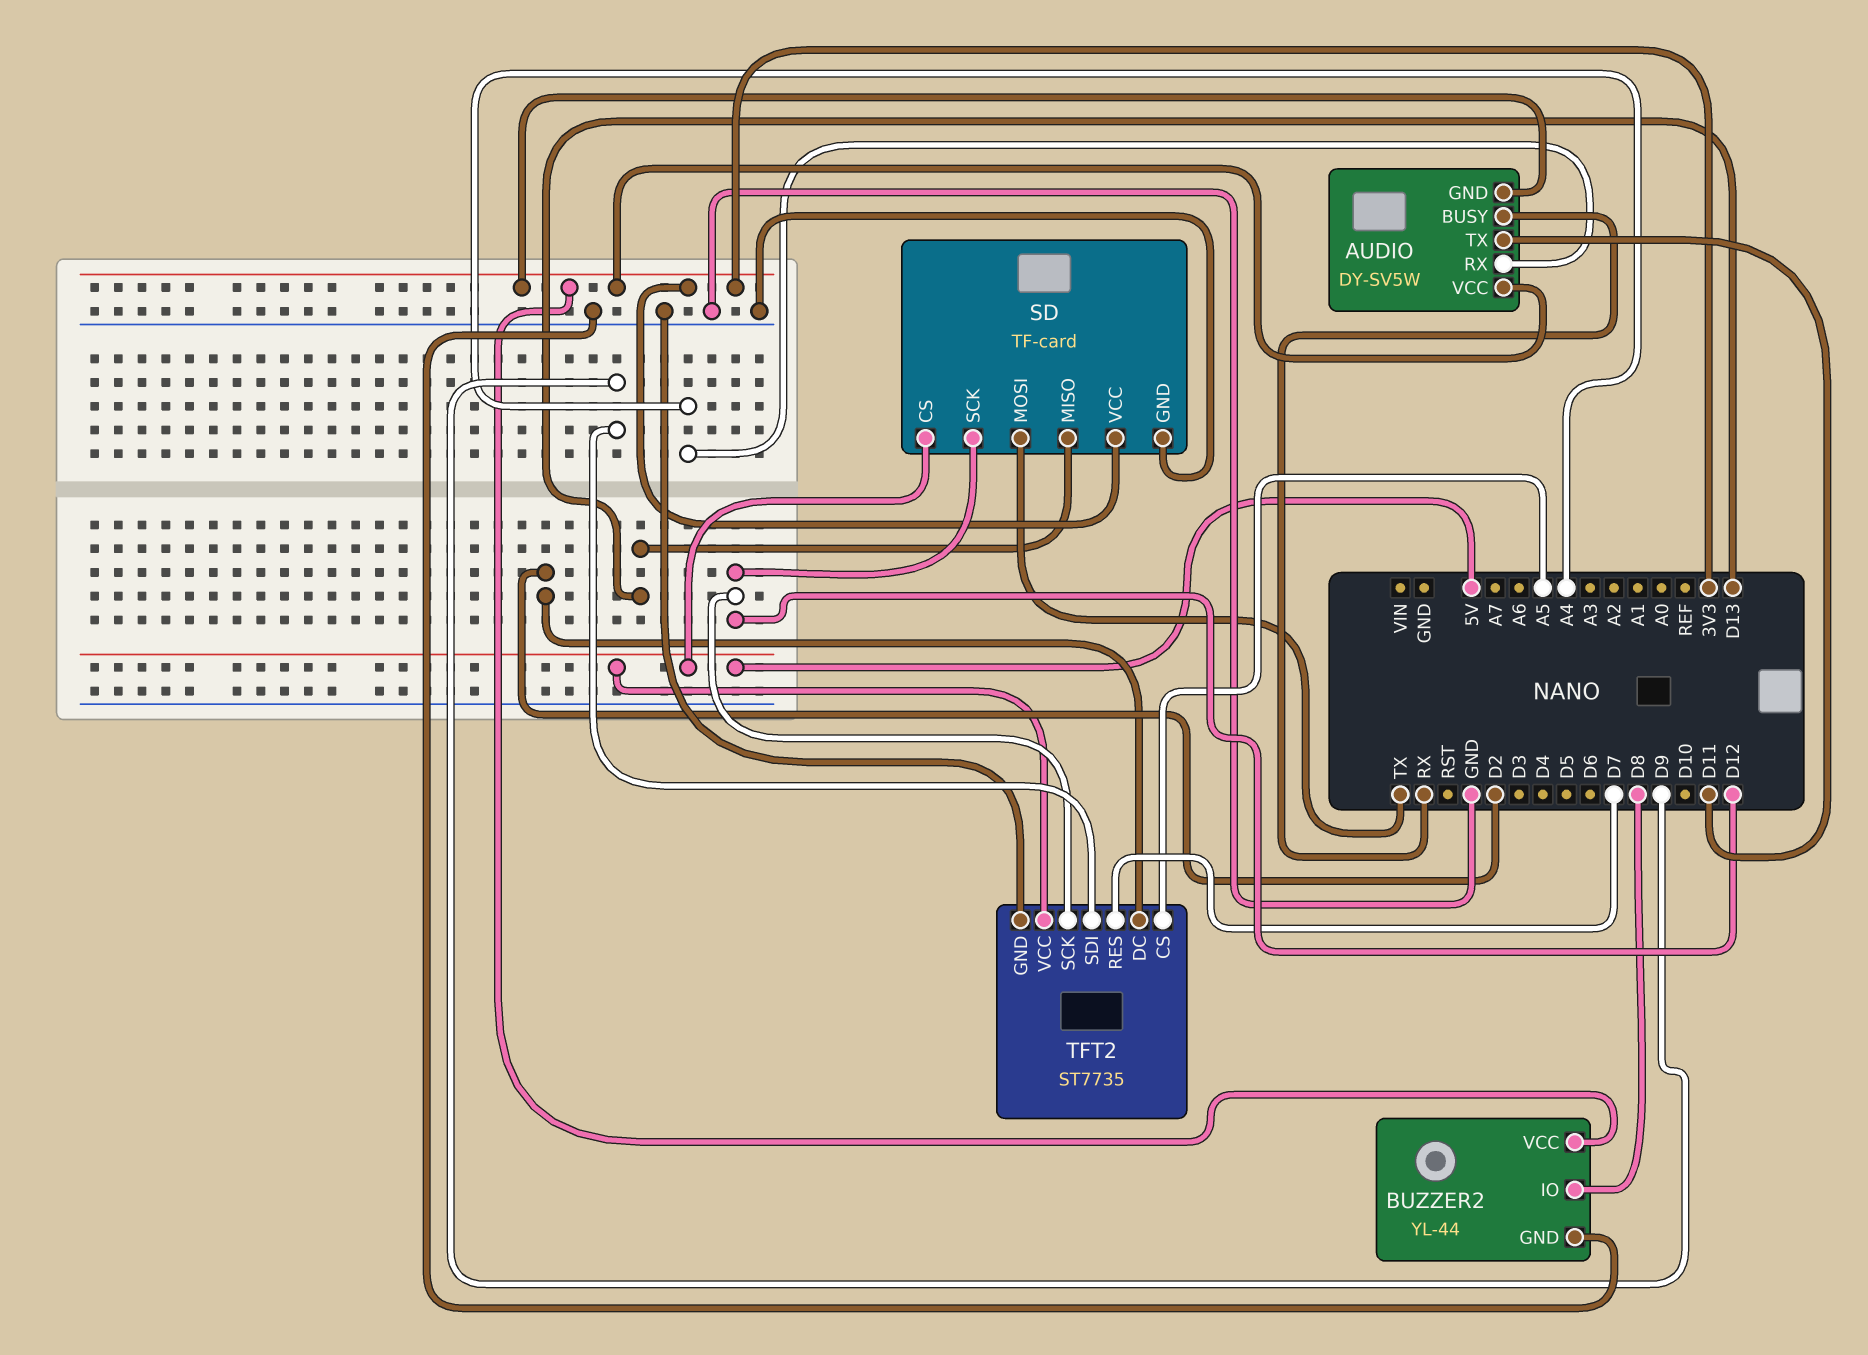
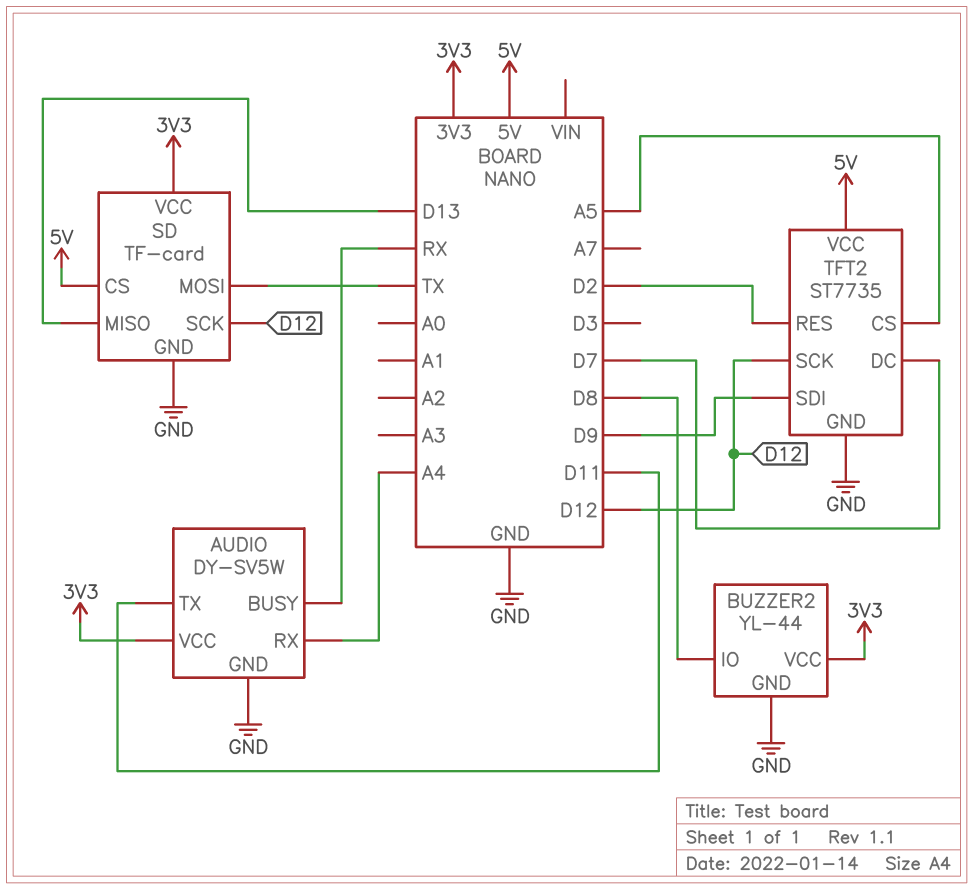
AUDIO pin GND: 3V3 -> GND
TFT2 pin DC: D2 -> D7
TFT2 pin RES: D7 -> D2

